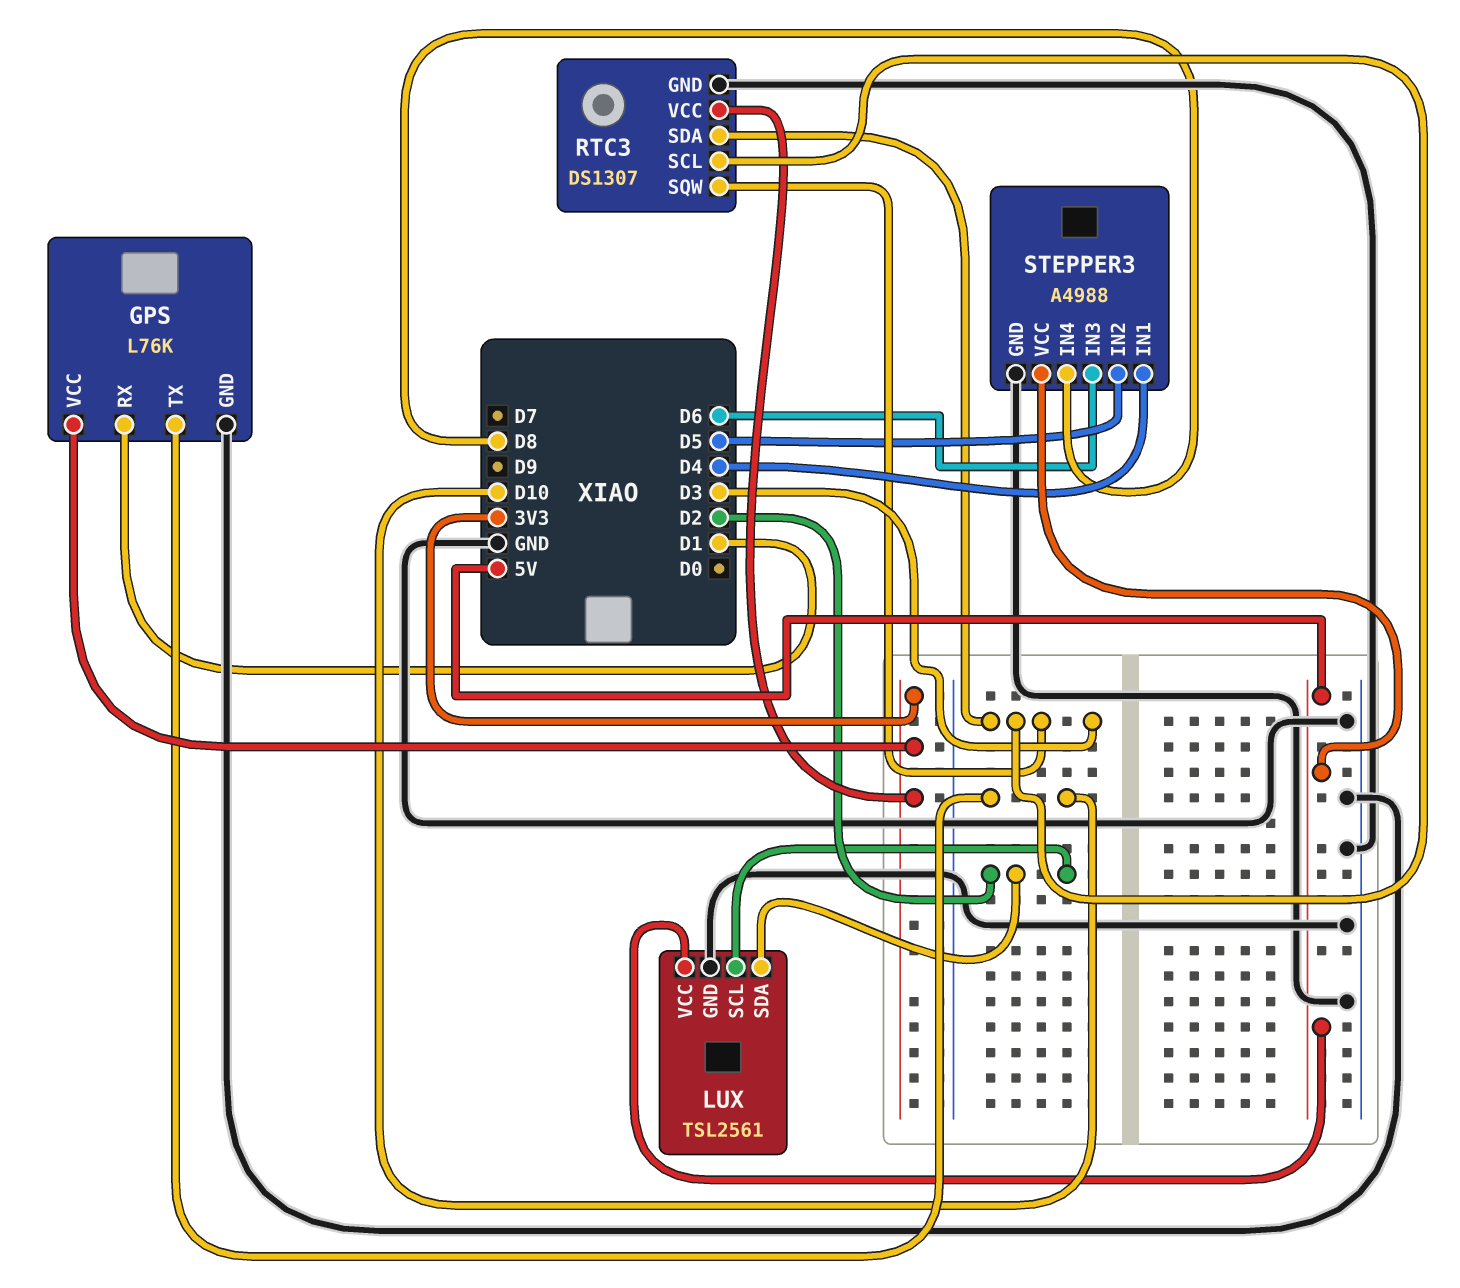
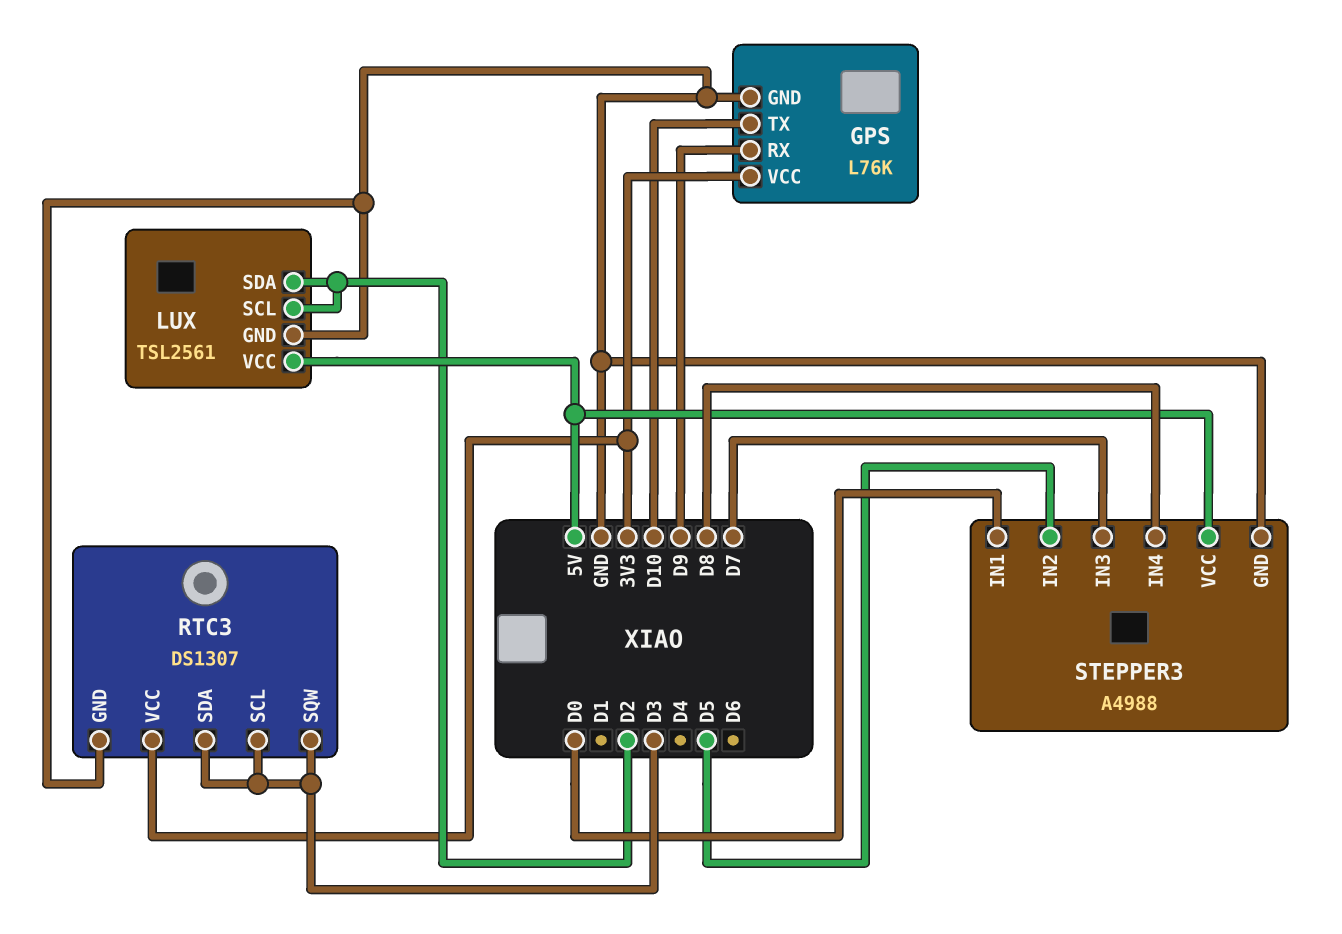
GPS pin RX: D1 -> D9
STEPPER3 pin IN1: D4 -> D0
STEPPER3 pin IN3: D6 -> D7

